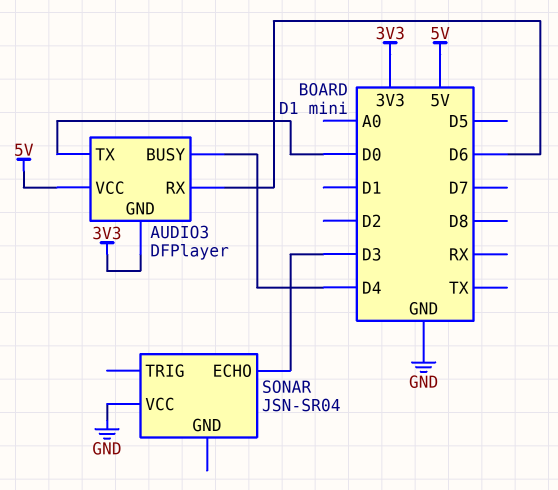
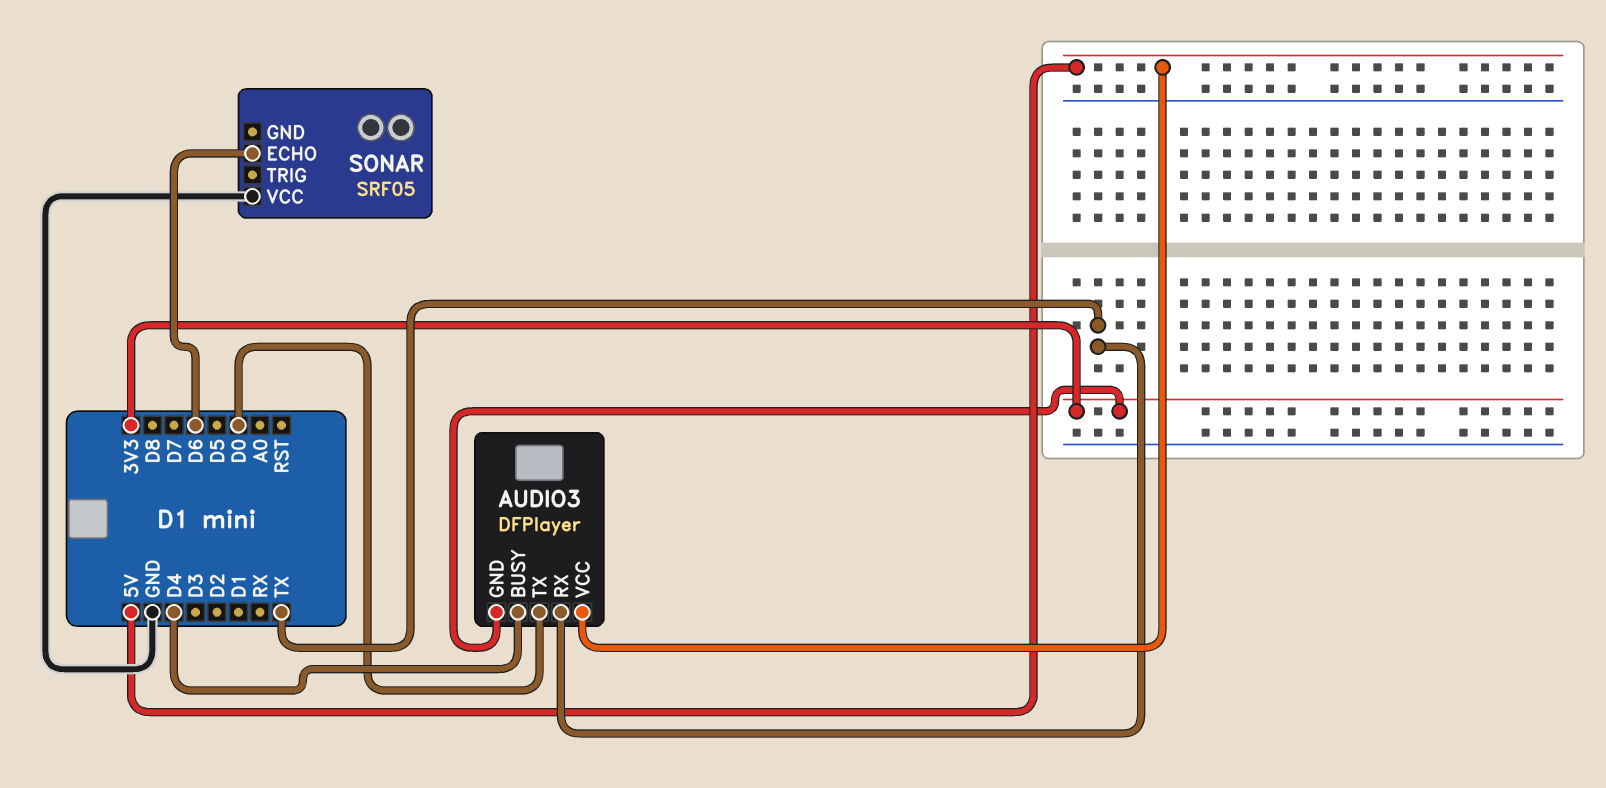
AUDIO3 pin RX: D6 -> TX
SONAR: JSN-SR04 -> SRF05
SONAR pin ECHO: D3 -> D6

